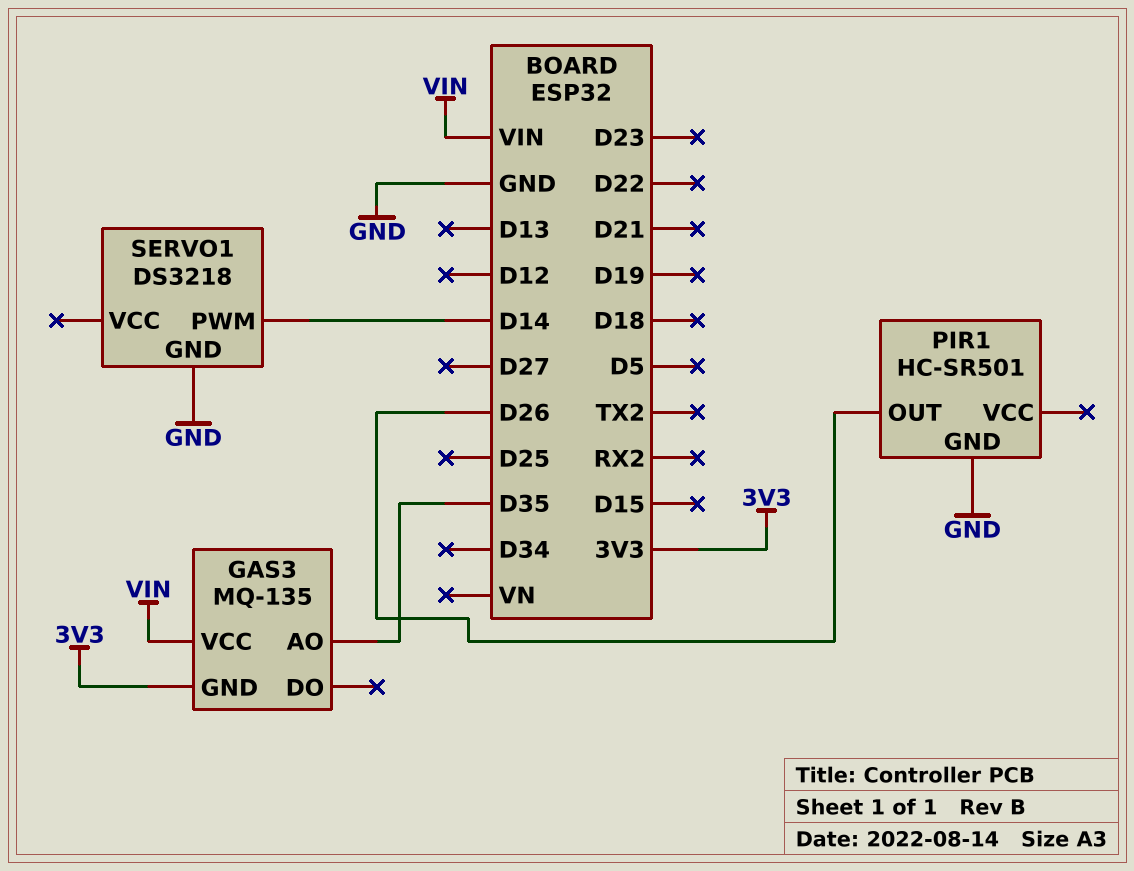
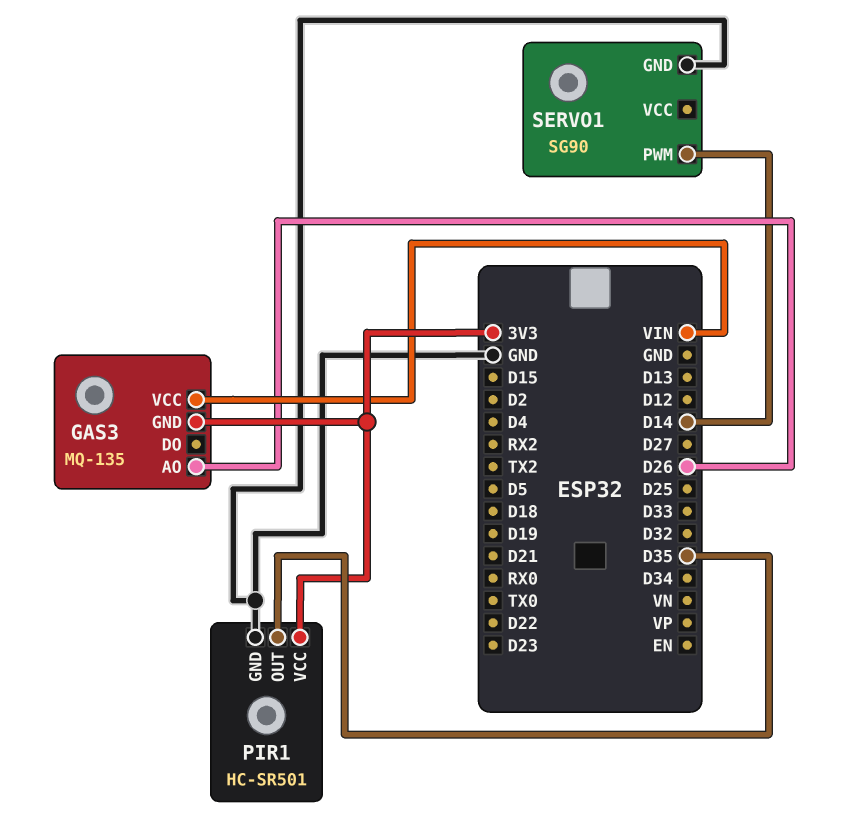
GAS3 pin AO: D35 -> D26
PIR1 pin OUT: D26 -> D35
PIR1 pin VCC: none -> 3V3
SERVO1: DS3218 -> SG90

